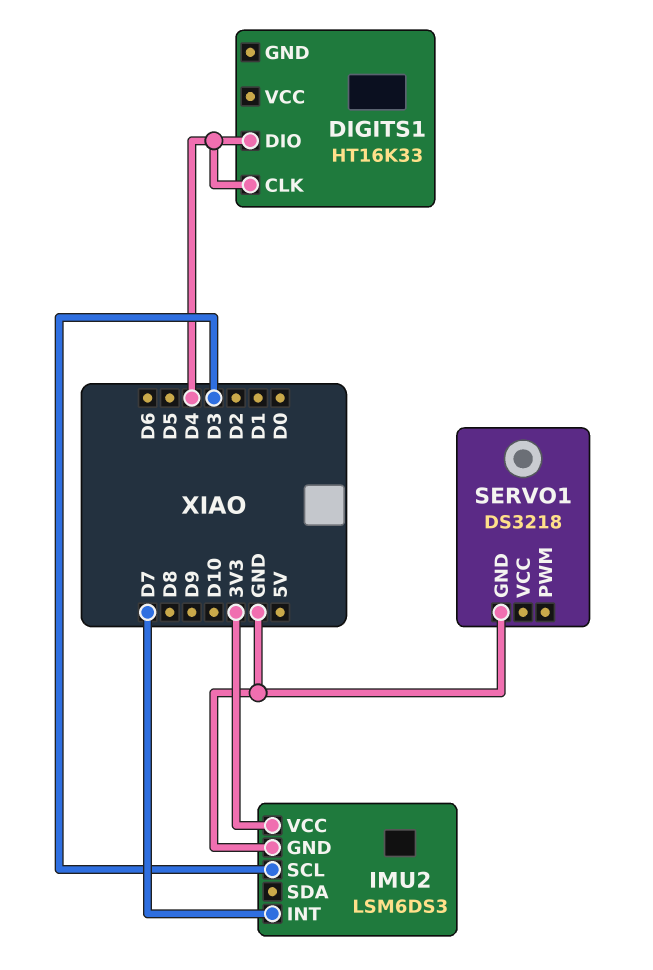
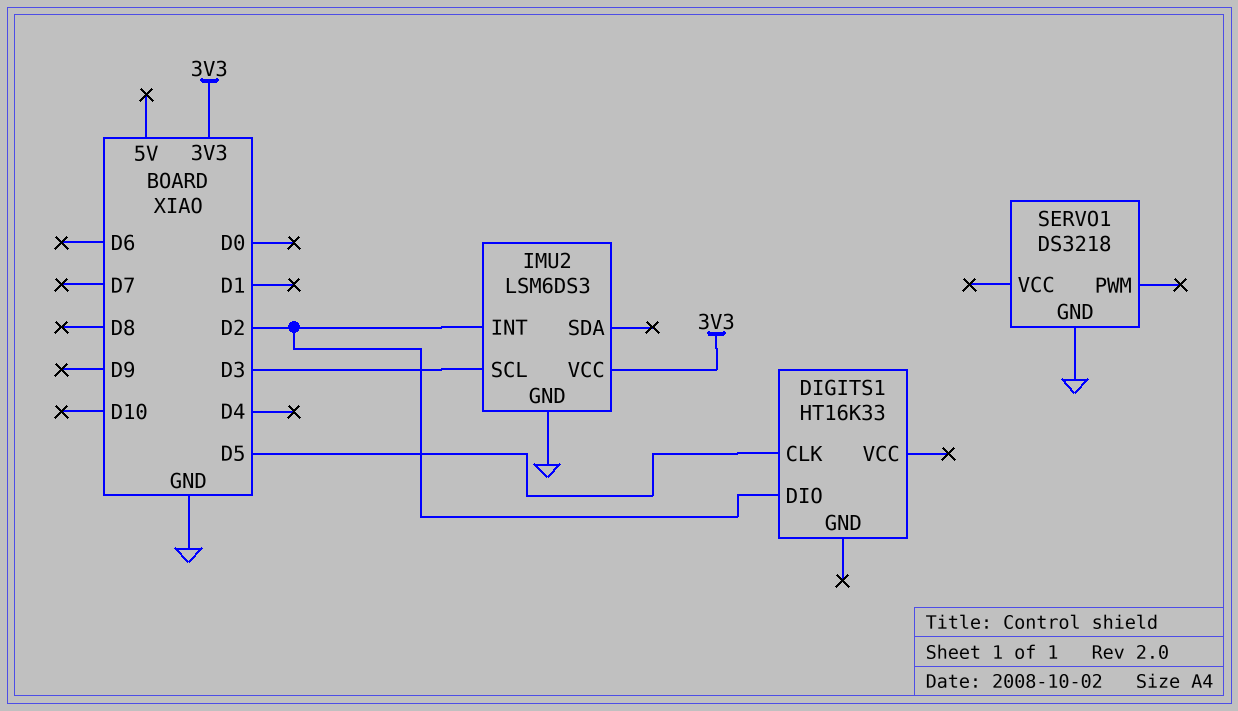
DIGITS1 pin CLK: D4 -> D5
DIGITS1 pin DIO: D4 -> D2
IMU2 pin INT: D7 -> D2

